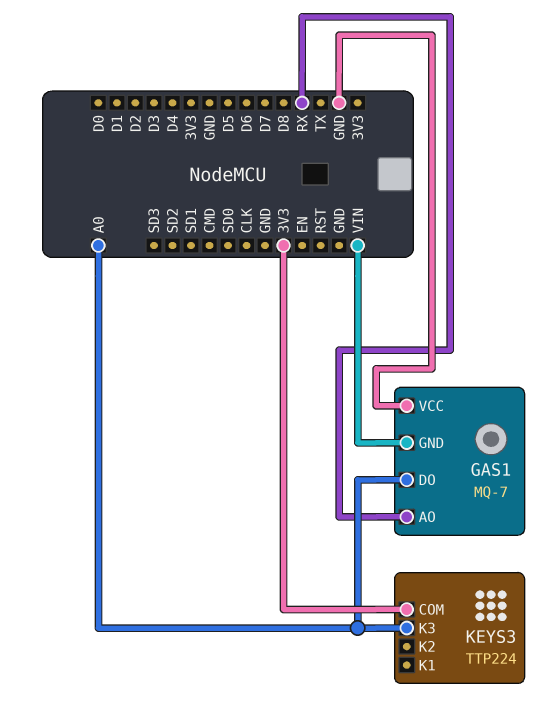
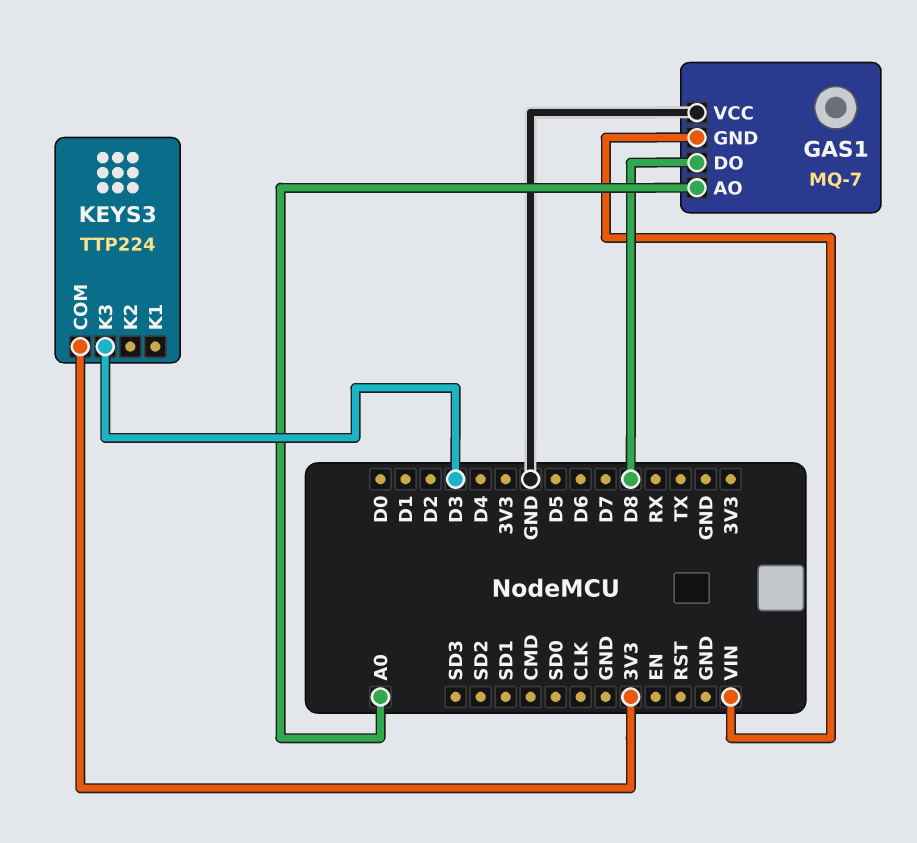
GAS1 pin AO: RX -> A0
GAS1 pin DO: A0 -> D8
KEYS3 pin K3: A0 -> D3

